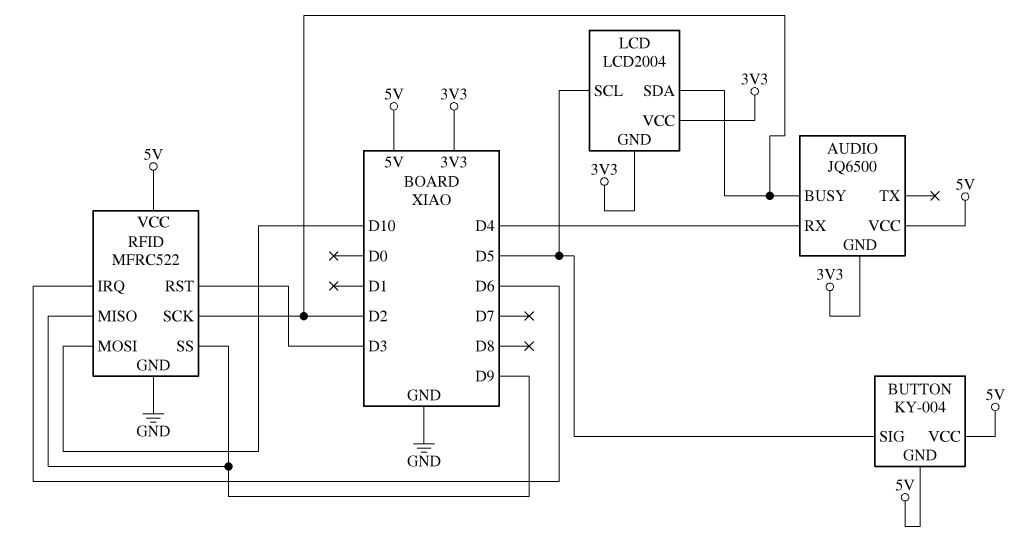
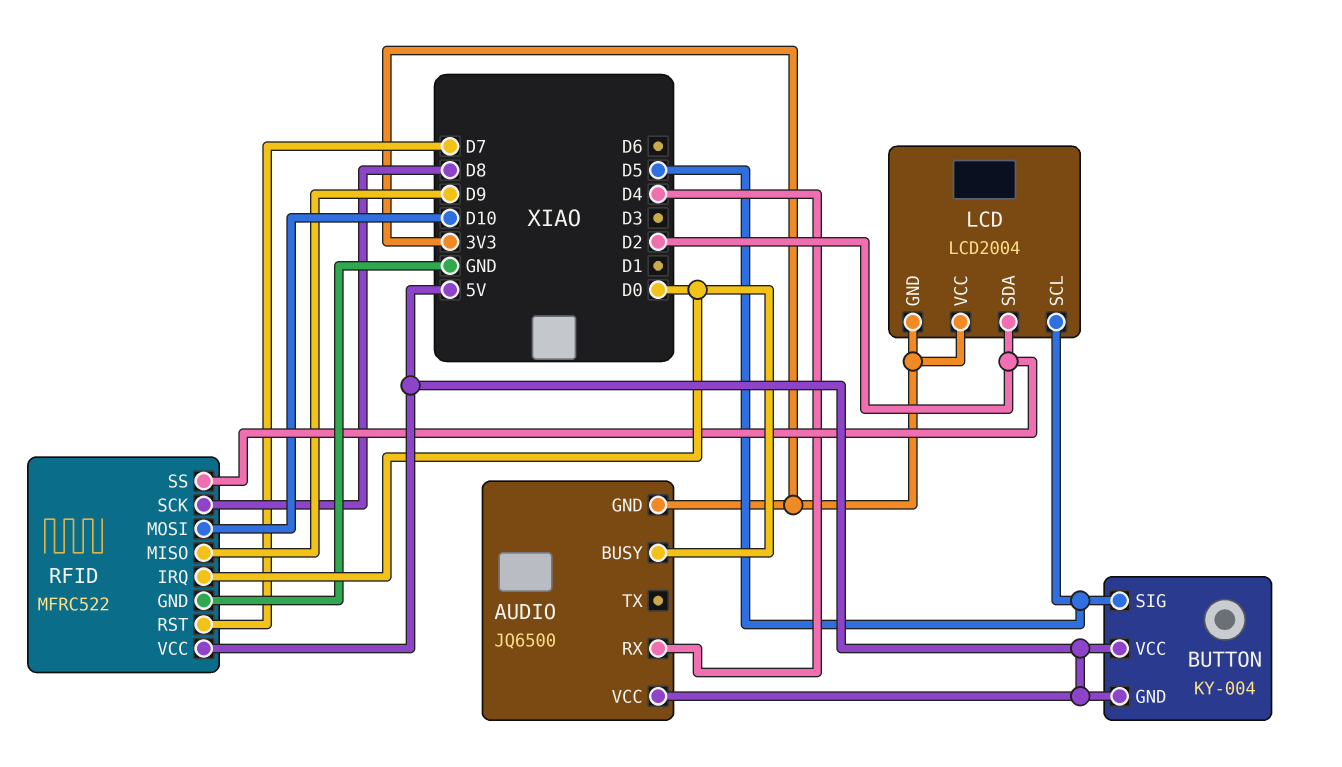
AUDIO pin BUSY: D2 -> D0
RFID pin IRQ: D6 -> D0
RFID pin RST: D3 -> D7
RFID pin SCK: D2 -> D8
RFID pin SS: D9 -> D2

